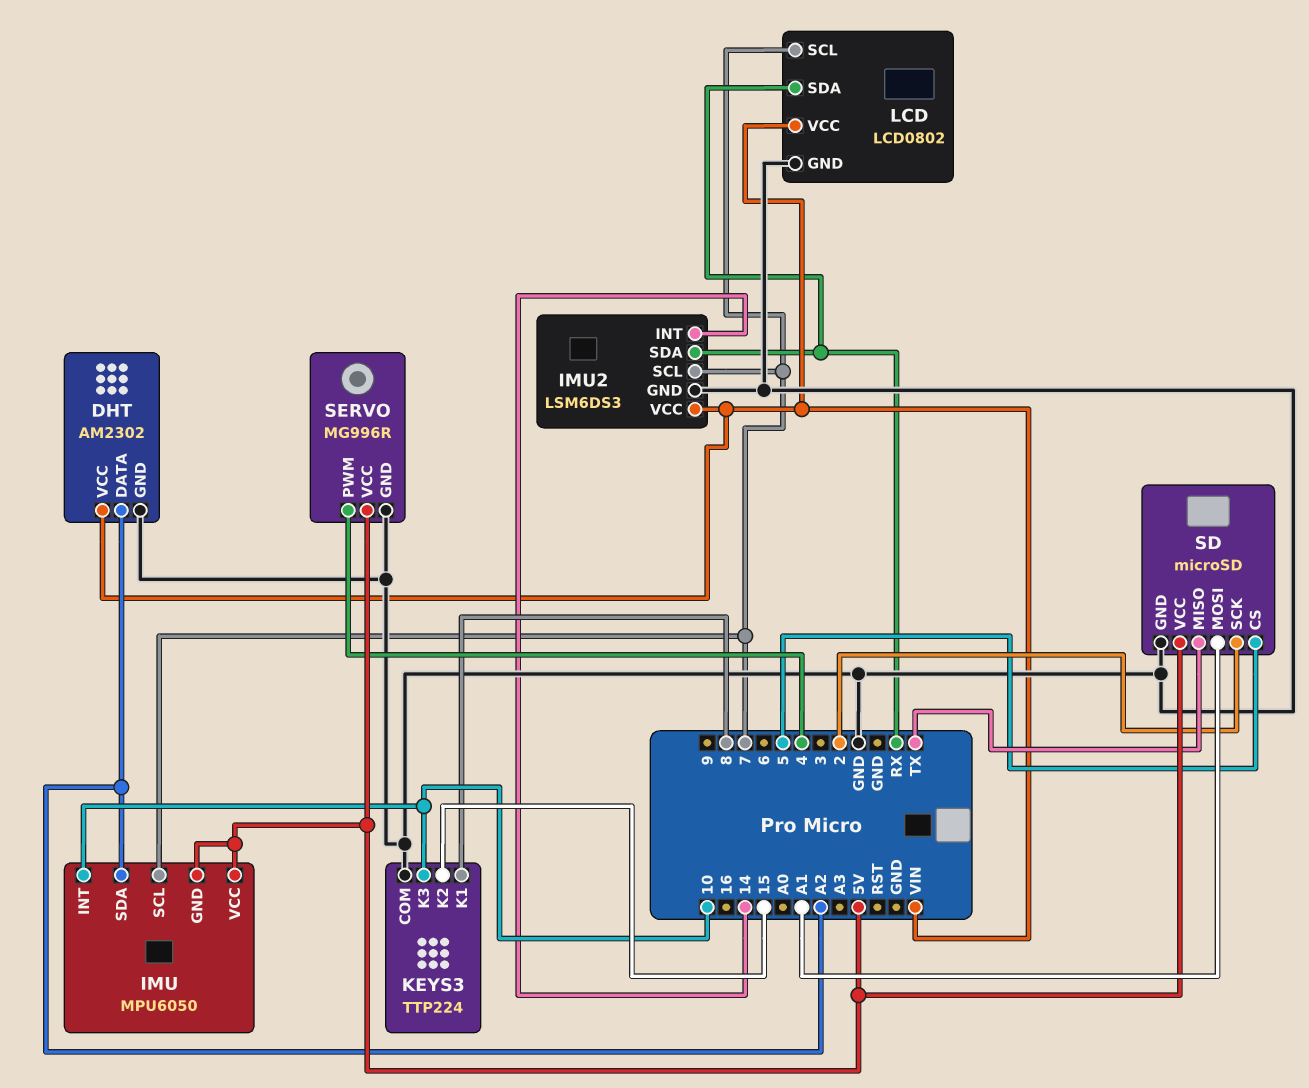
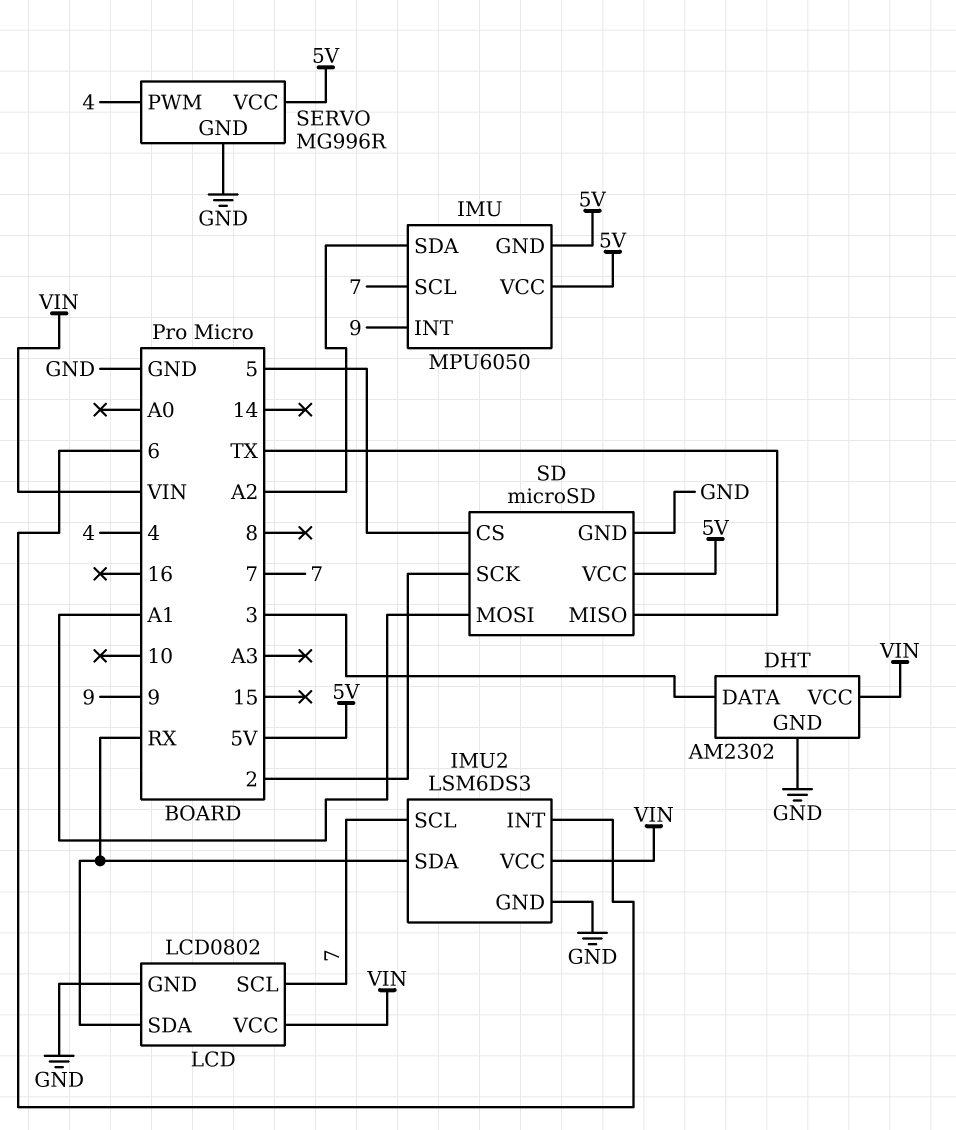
DHT pin DATA: A2 -> 3
IMU pin INT: 10 -> 9
IMU2 pin INT: 14 -> 6
KEYS3: TTP224 -> none
KEYS3 pin COM: GND -> none
KEYS3 pin K1: 8 -> none
KEYS3 pin K2: 15 -> none
KEYS3 pin K3: 10 -> none

